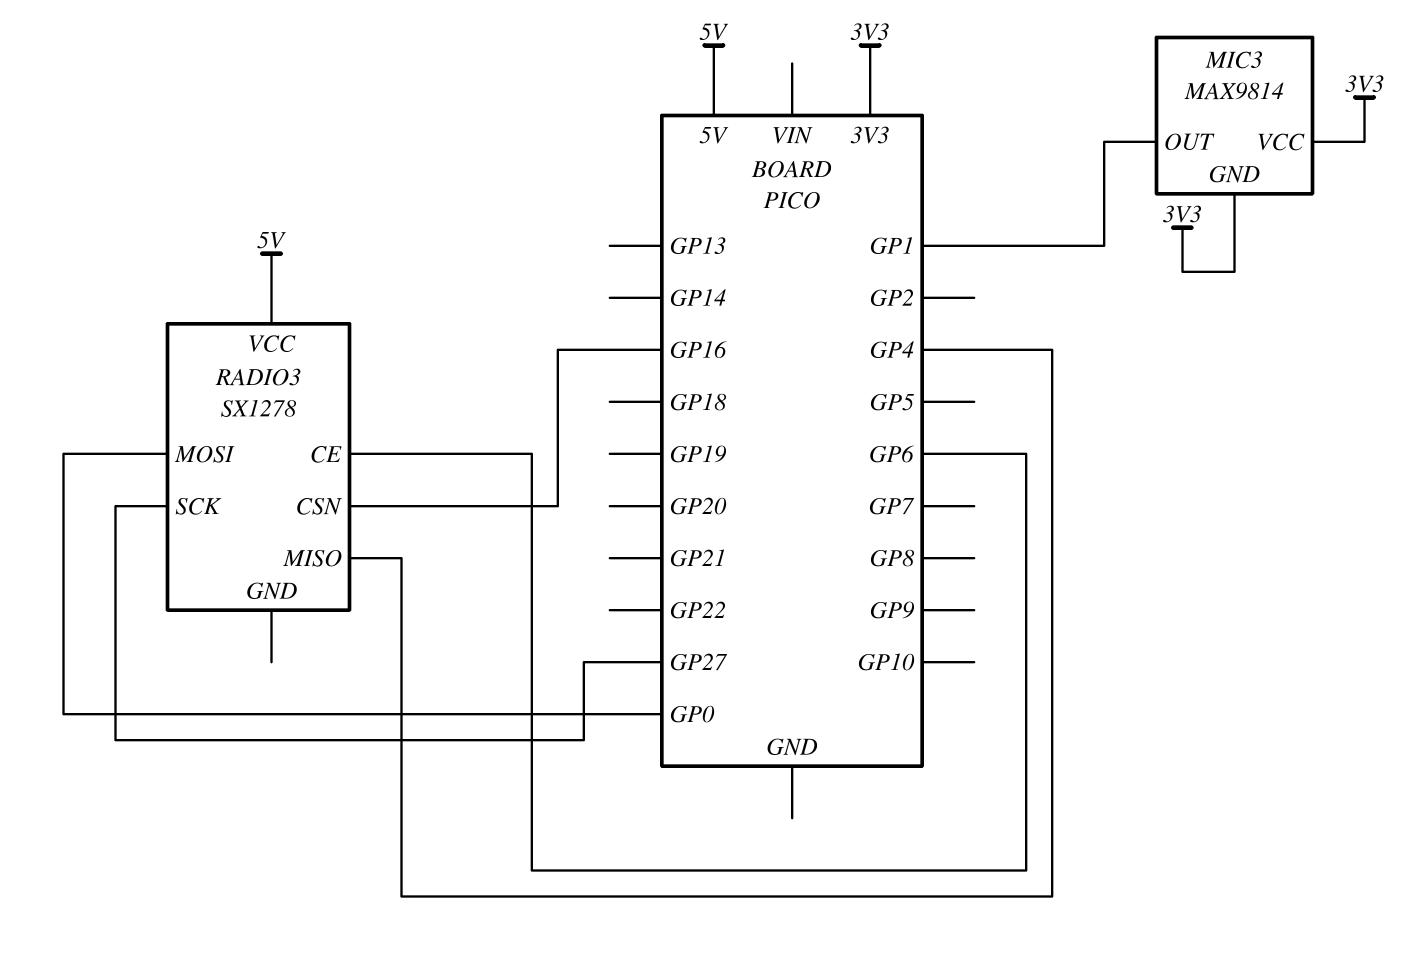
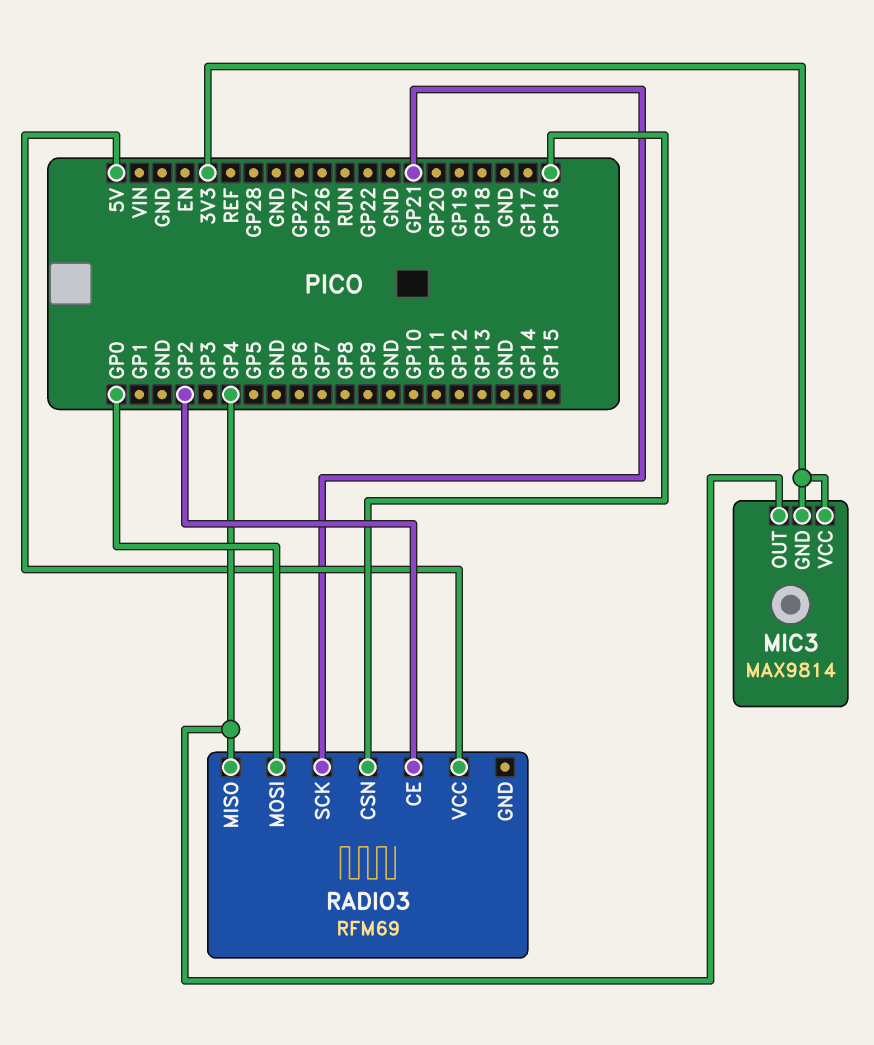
MIC3 pin OUT: GP1 -> GP4
RADIO3: SX1278 -> RFM69
RADIO3 pin CE: GP6 -> GP2
RADIO3 pin SCK: GP27 -> GP21

